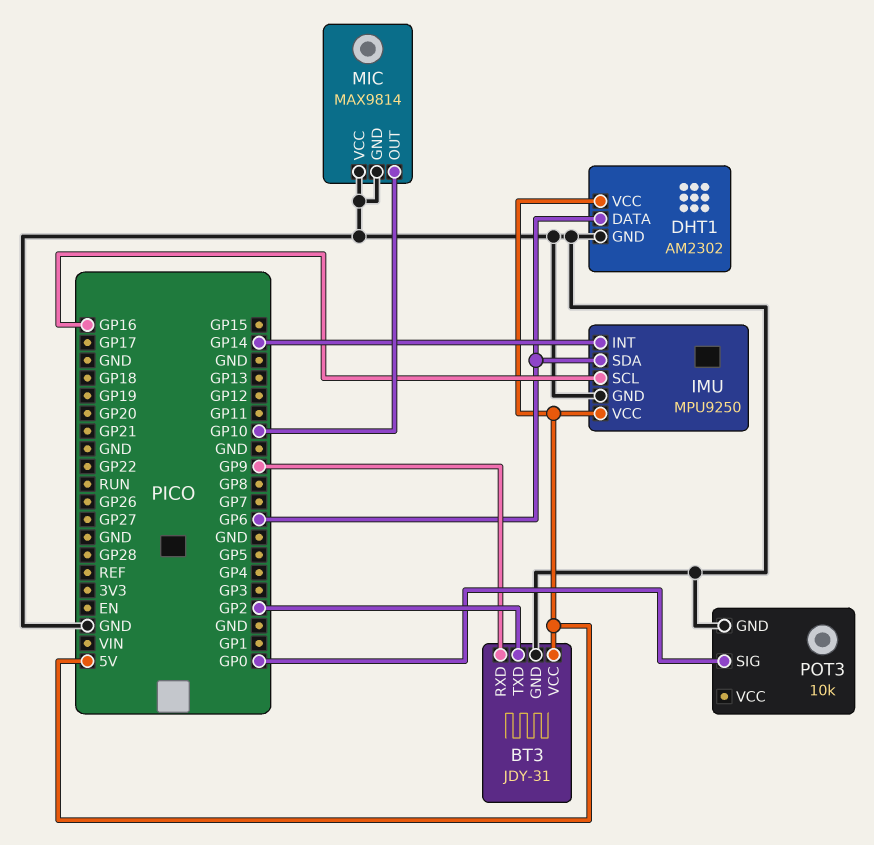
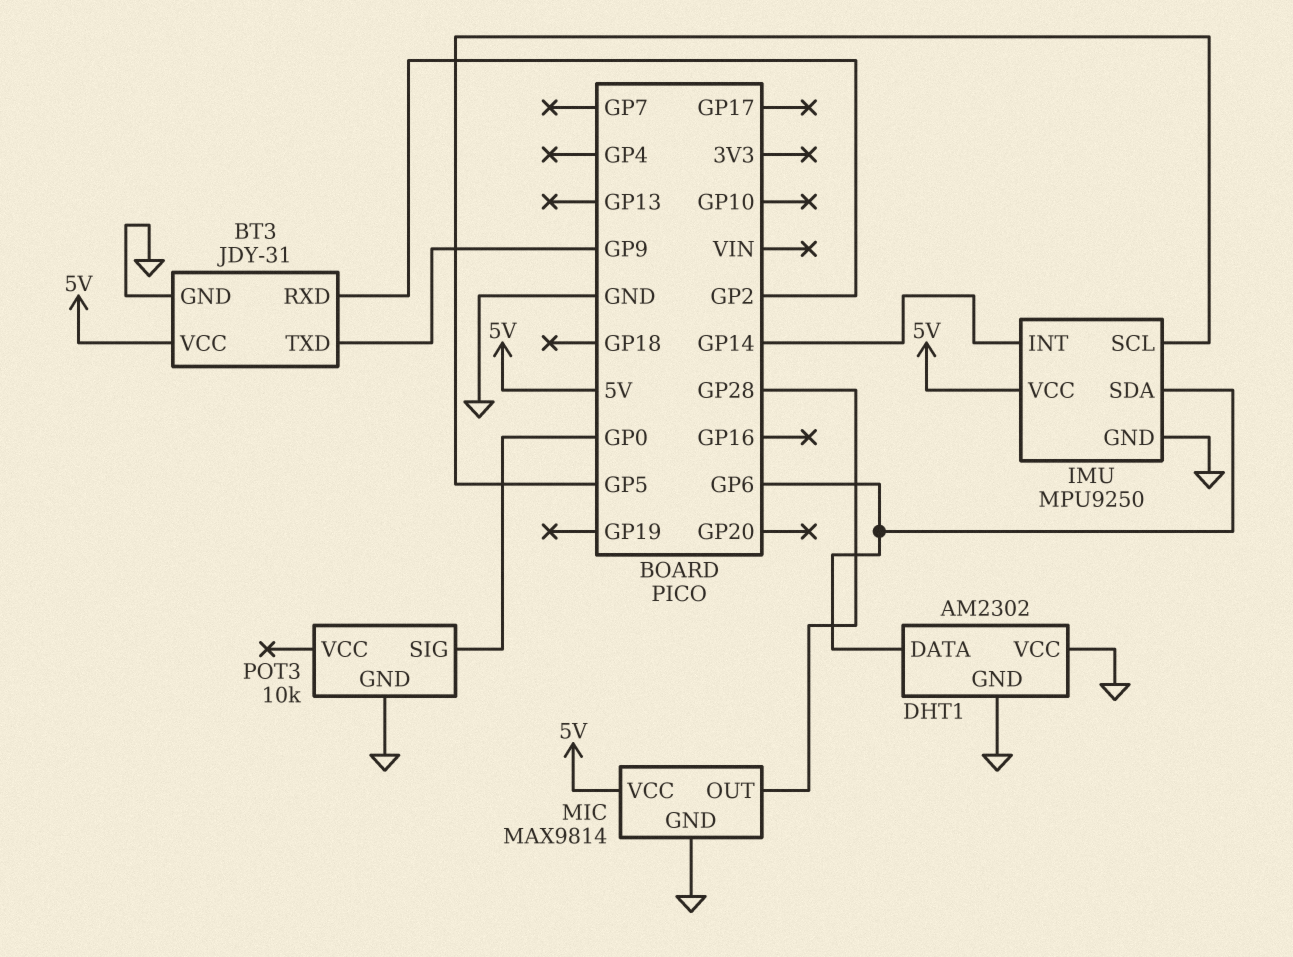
BT3 pin RXD: GP9 -> GP2
BT3 pin TXD: GP2 -> GP9
DHT1 pin VCC: 5V -> GND
IMU pin SCL: GP16 -> GP5
MIC pin OUT: GP10 -> GP28
MIC pin VCC: GND -> 5V

